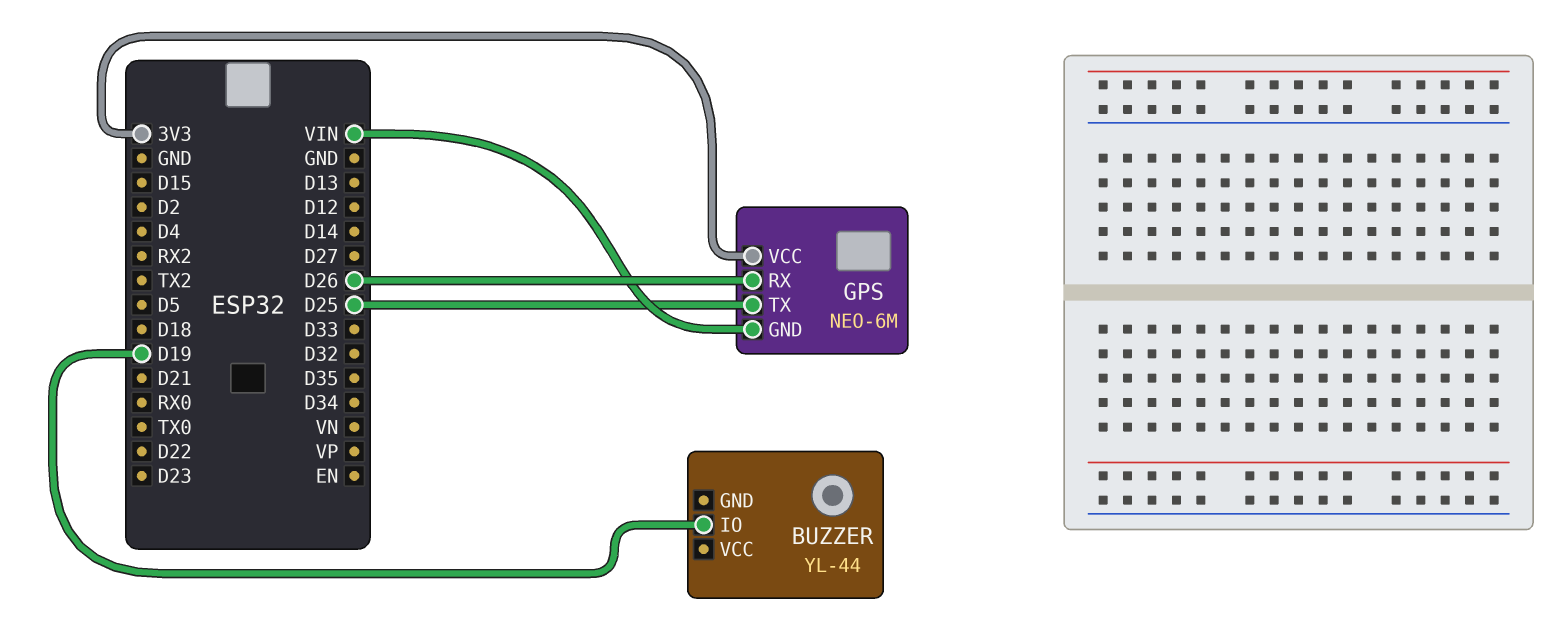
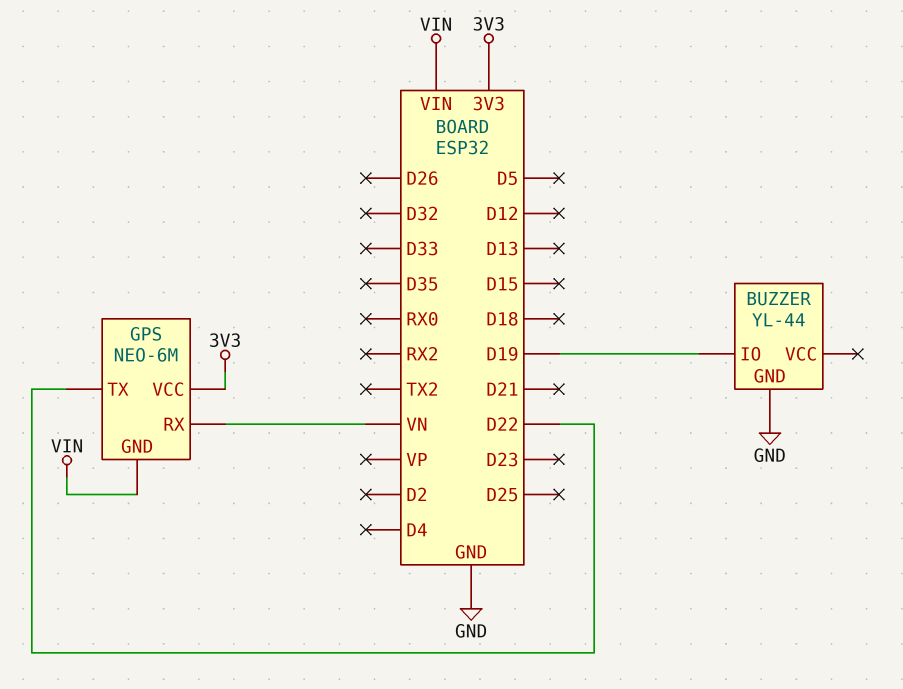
BUZZER pin GND: none -> GND
GPS pin RX: D26 -> VN
GPS pin TX: D25 -> D22

